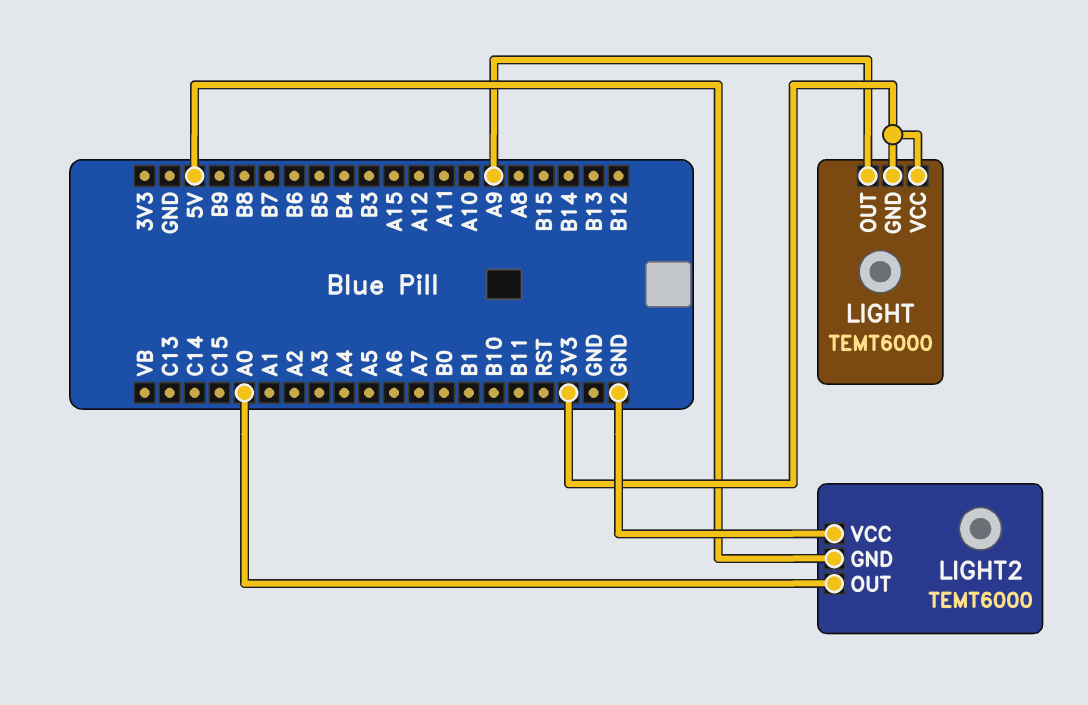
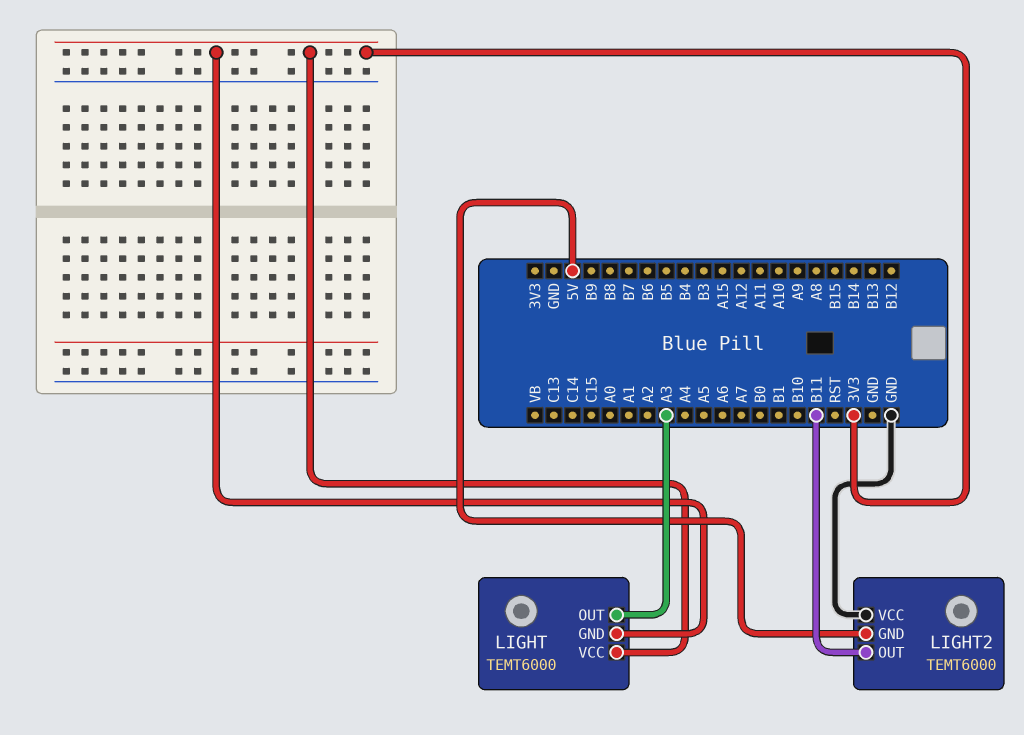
LIGHT pin OUT: A9 -> A3
LIGHT2 pin OUT: A0 -> B11

